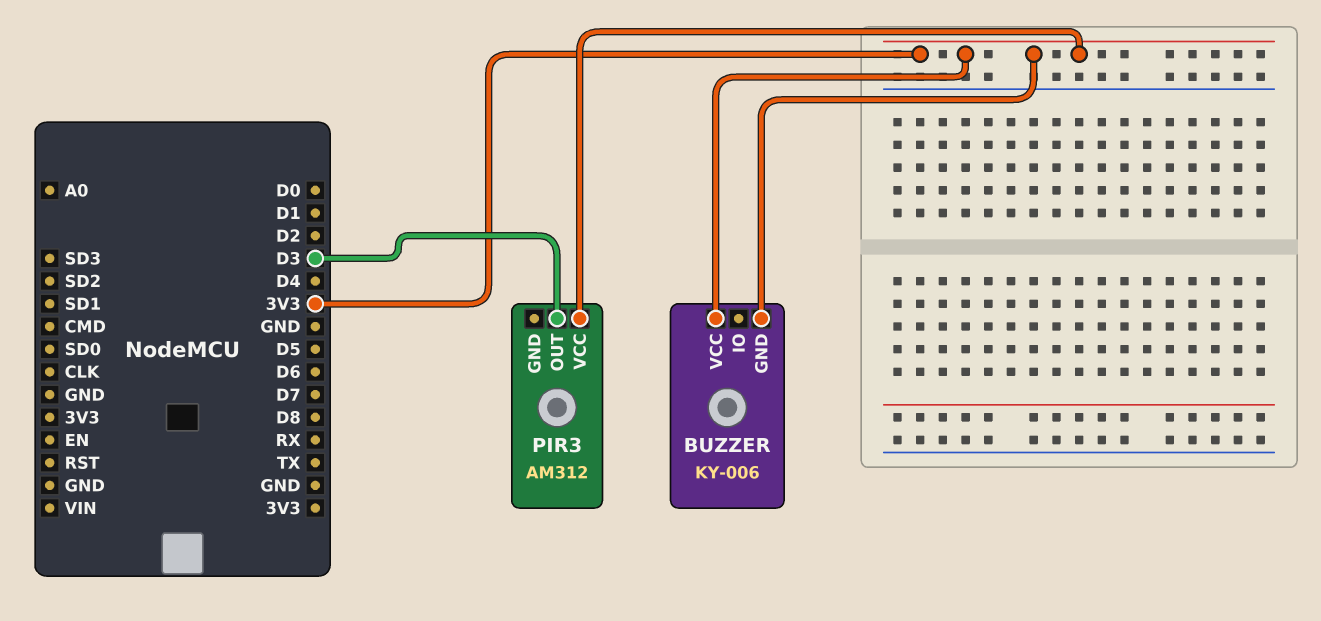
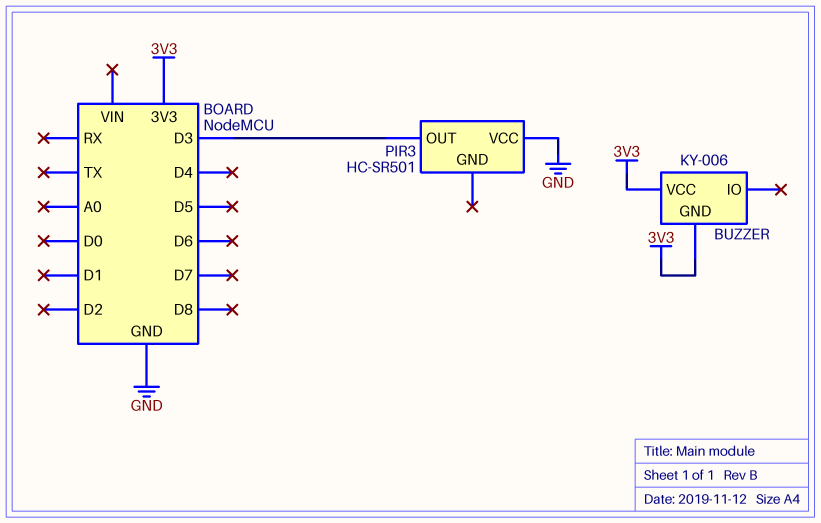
PIR3: AM312 -> HC-SR501
PIR3 pin VCC: 3V3 -> GND

